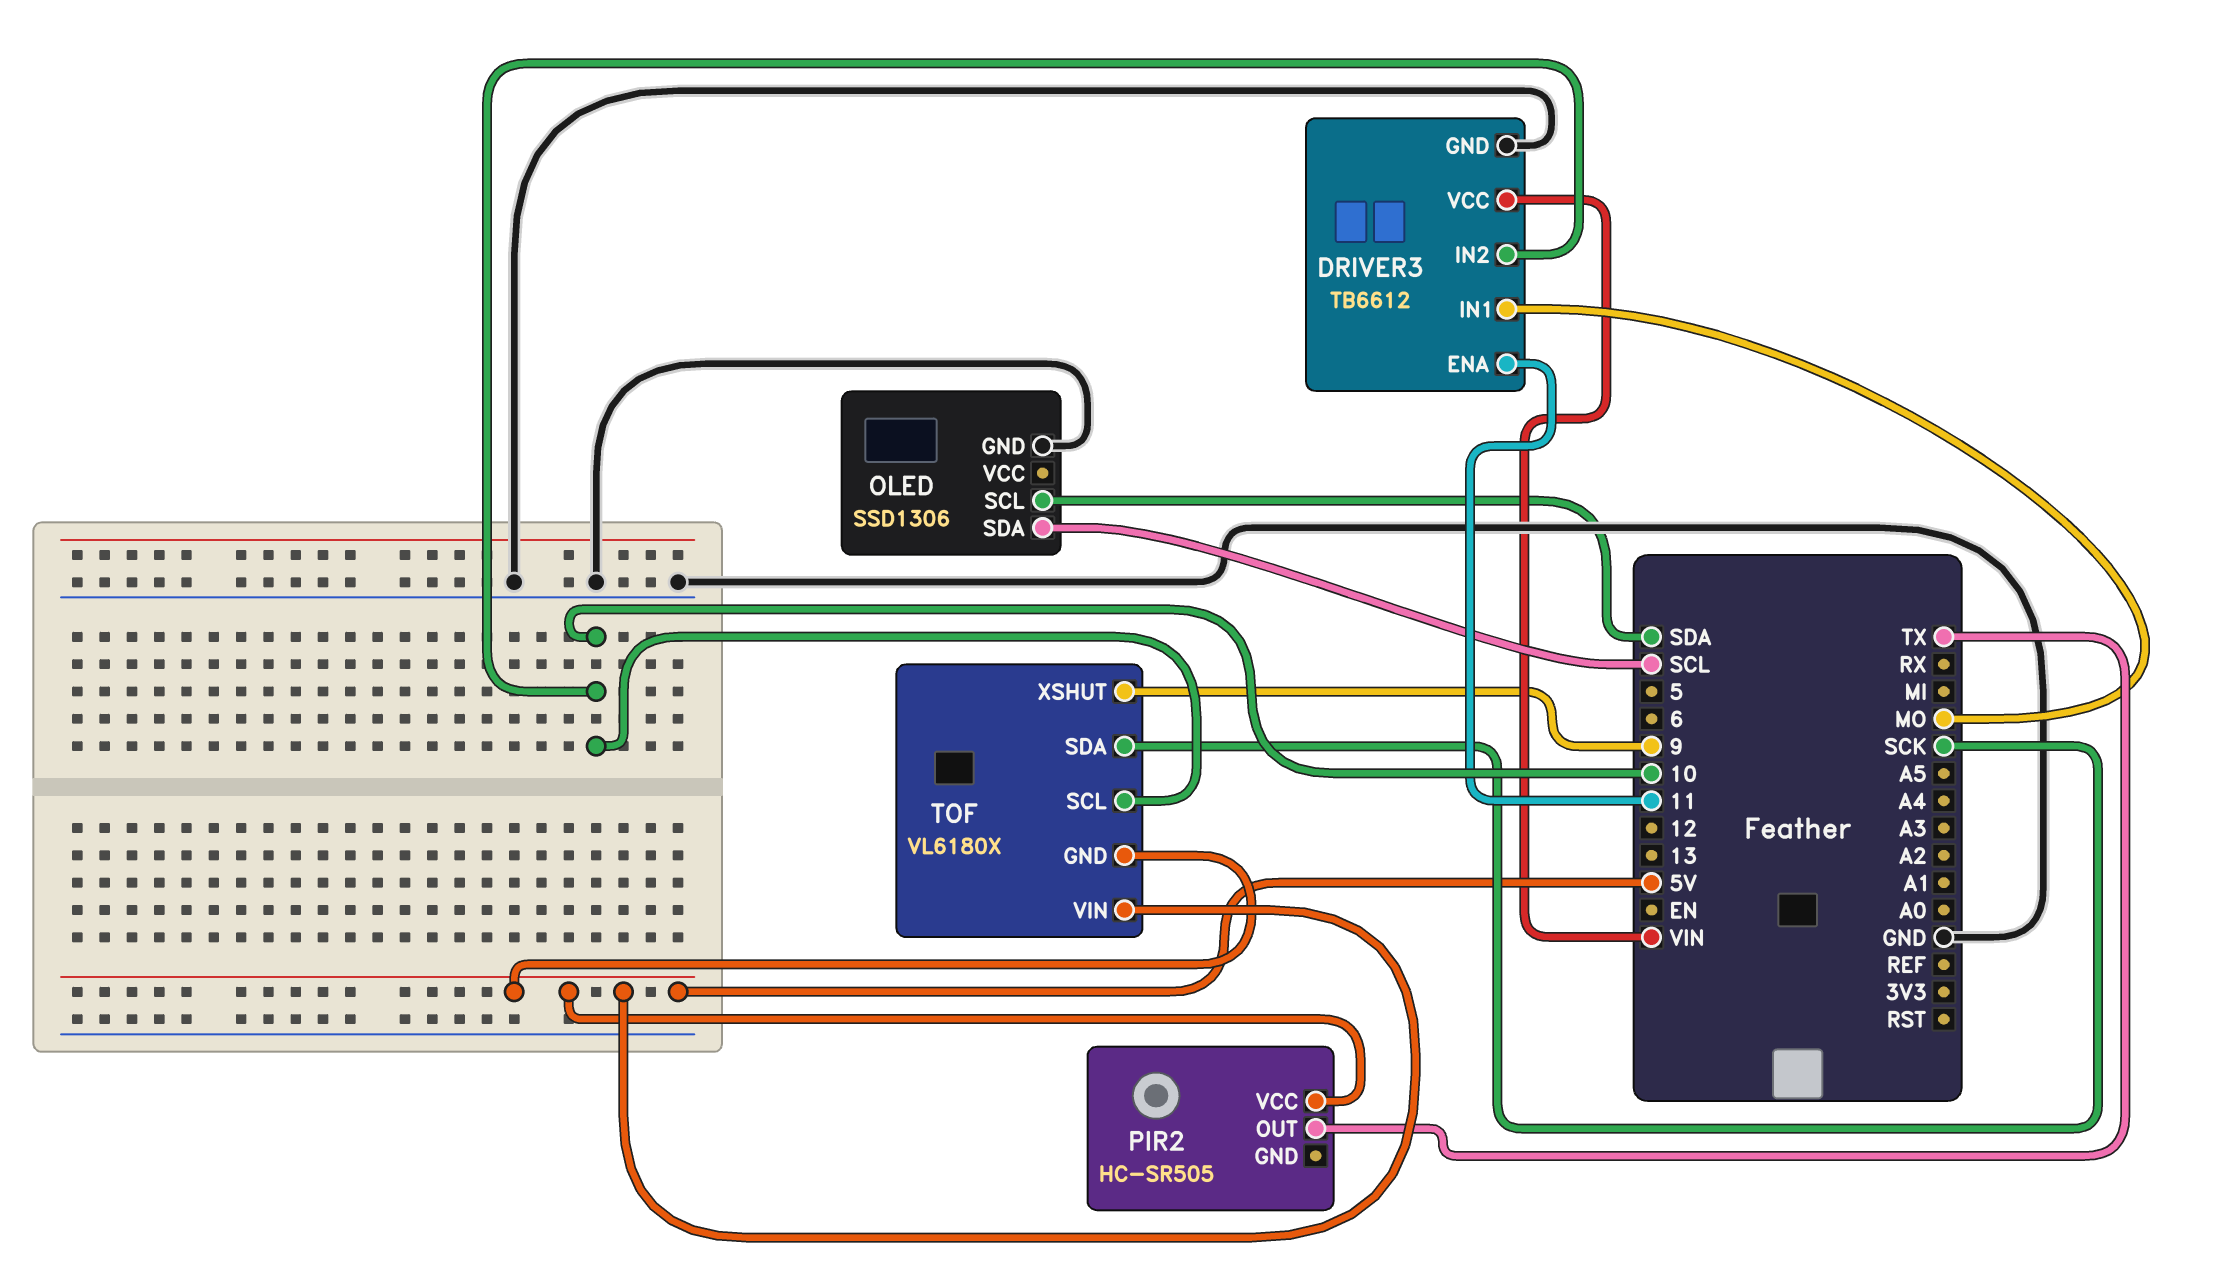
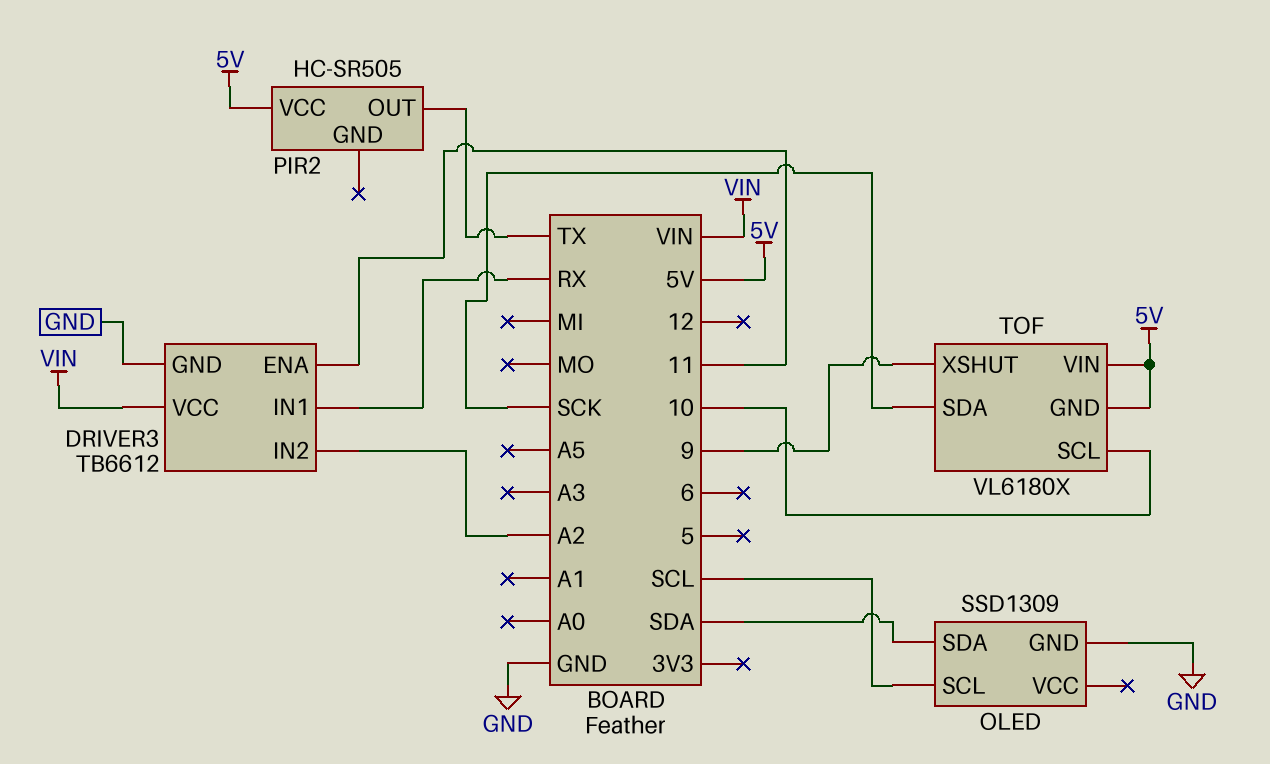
DRIVER3 pin IN1: MO -> RX
DRIVER3 pin IN2: 10 -> A2
OLED: SSD1306 -> SSD1309
OLED pin SCL: SDA -> SCL
OLED pin SDA: SCL -> SDA

